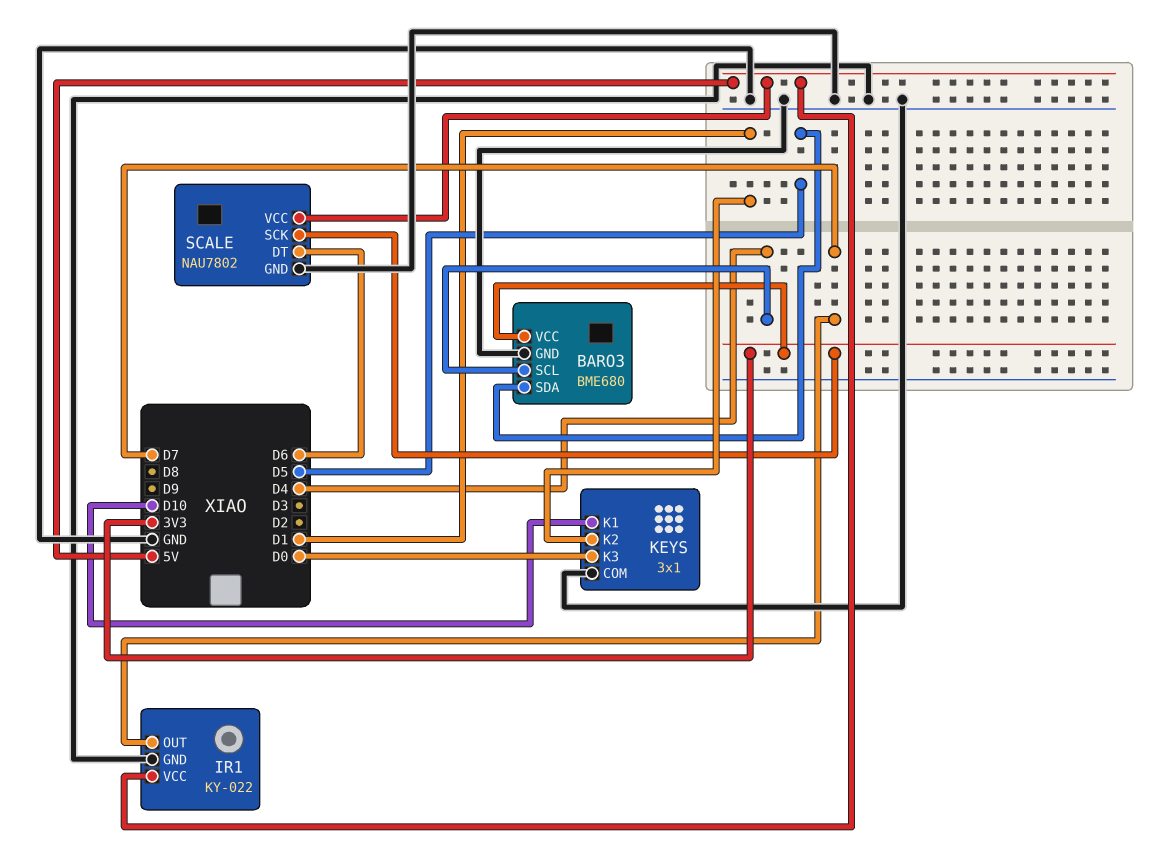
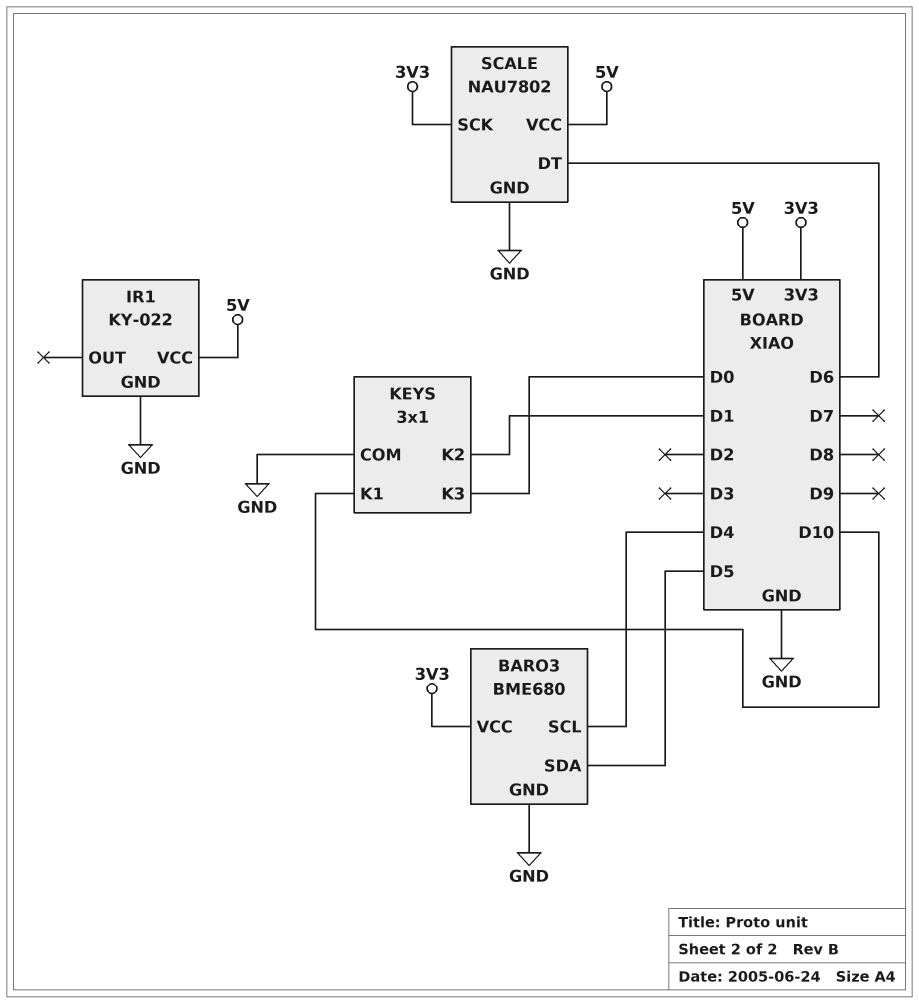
IR1 pin OUT: D7 -> none

